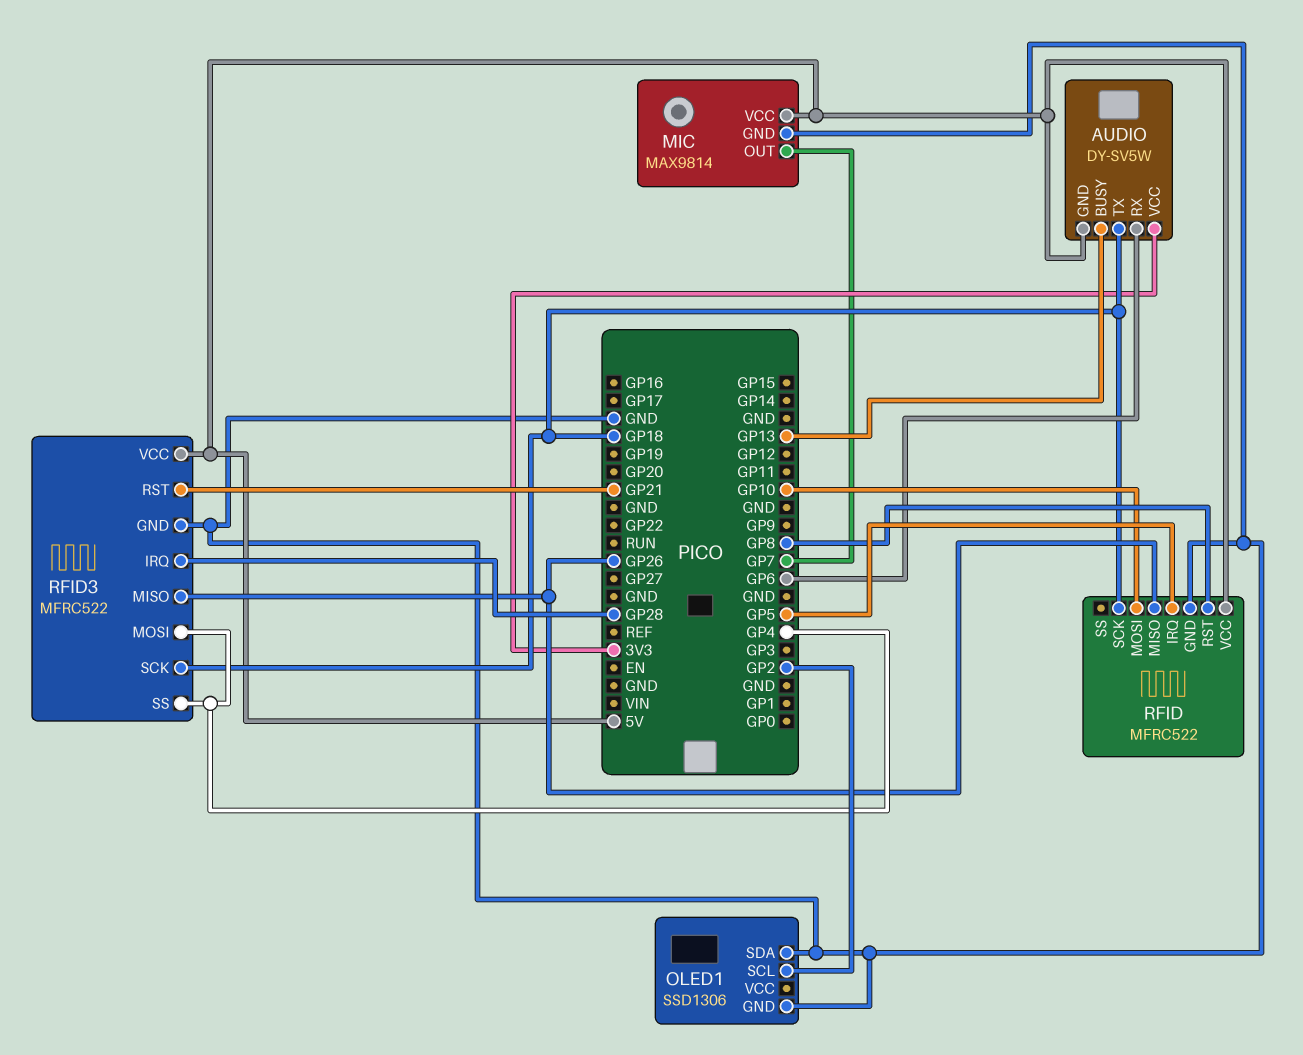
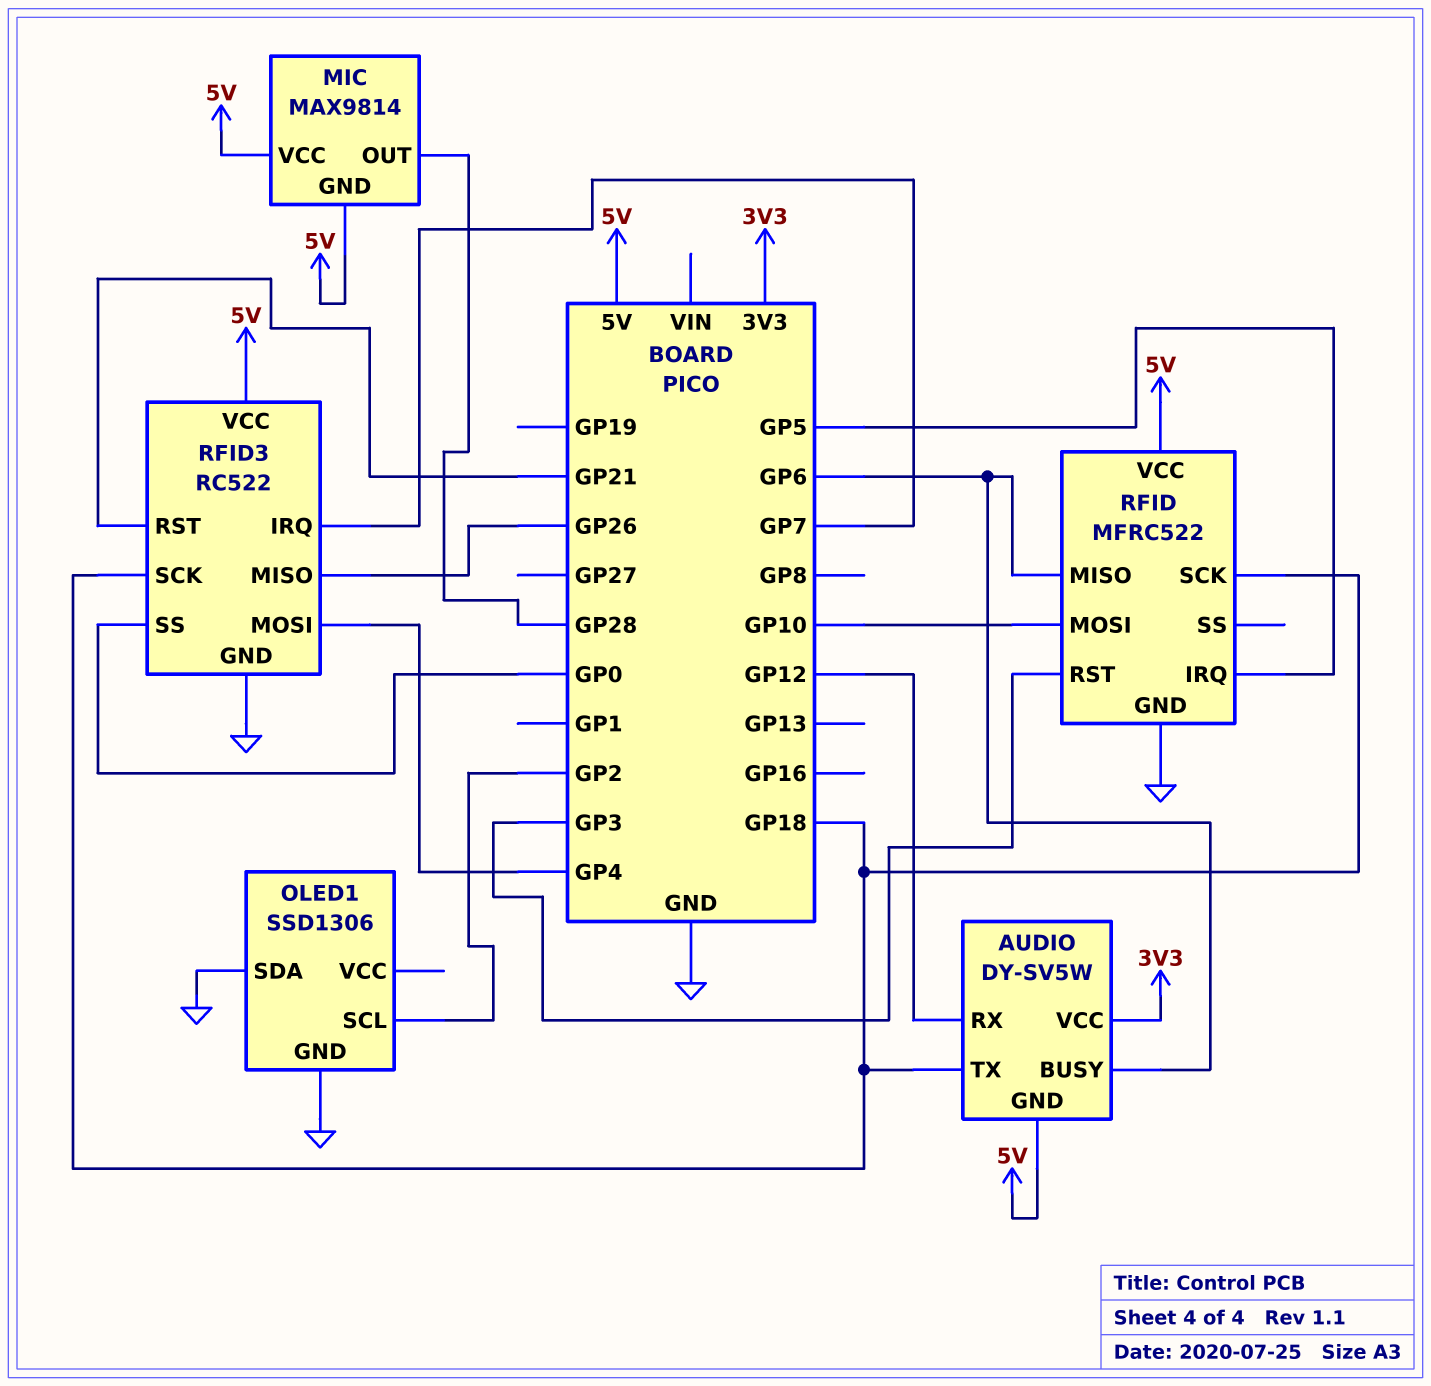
AUDIO pin BUSY: GP13 -> GP6
AUDIO pin RX: GP6 -> GP12
MIC pin GND: GND -> 5V
MIC pin OUT: GP7 -> GP28
RFID pin MISO: GP26 -> GP6
RFID pin RST: GP8 -> GP3
RFID3: MFRC522 -> RC522
RFID3 pin IRQ: GP28 -> GP7
RFID3 pin SS: GP4 -> GP0

